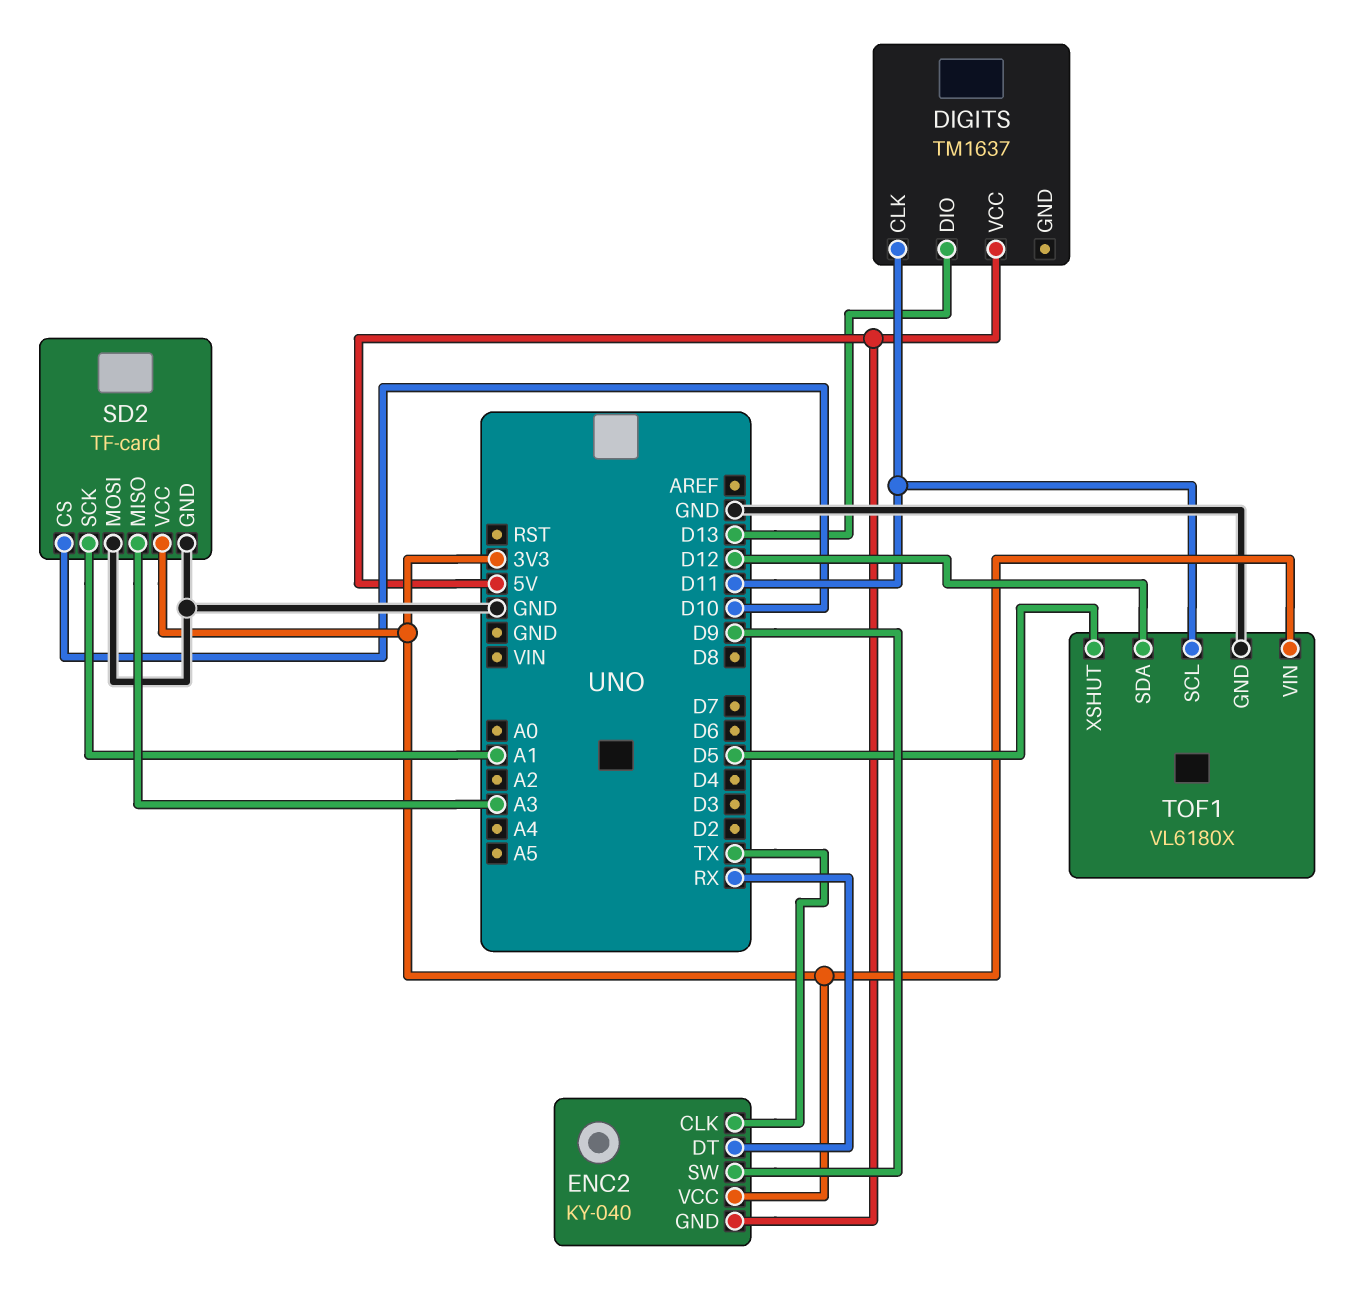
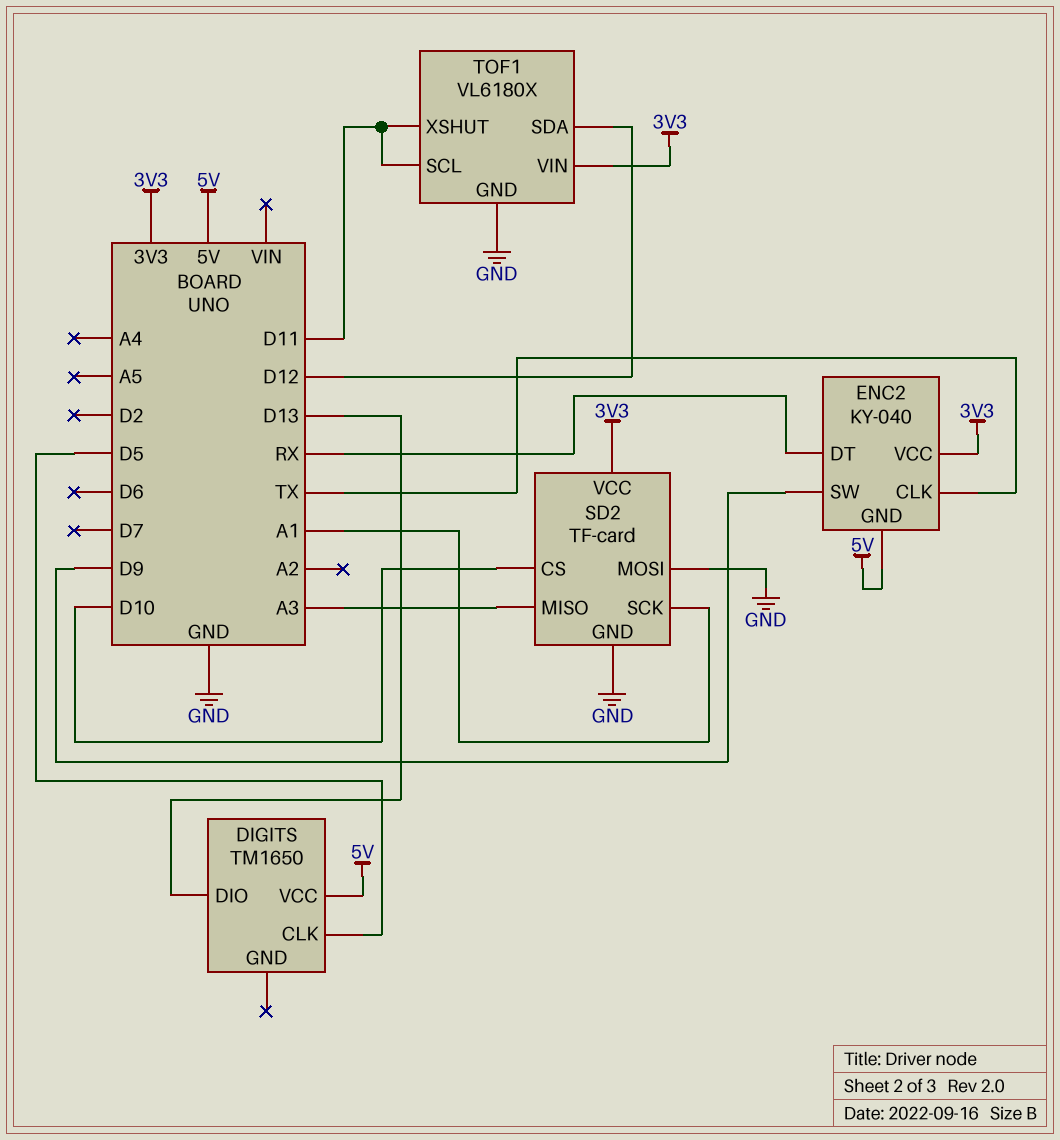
DIGITS: TM1637 -> TM1650
DIGITS pin CLK: D11 -> D5
TOF1 pin XSHUT: D5 -> D11

